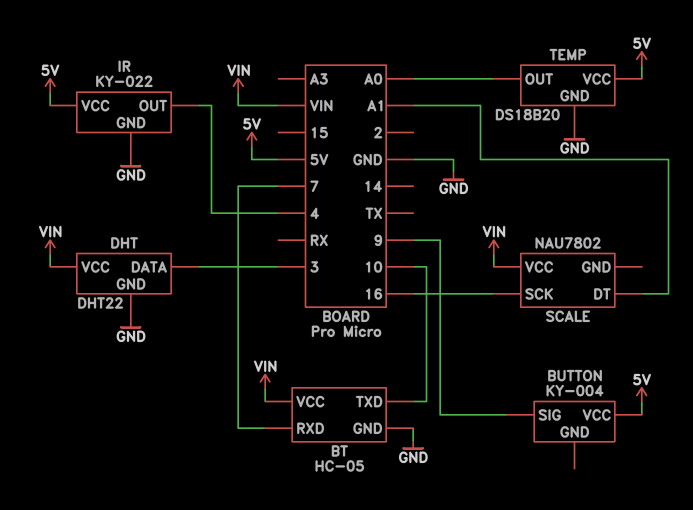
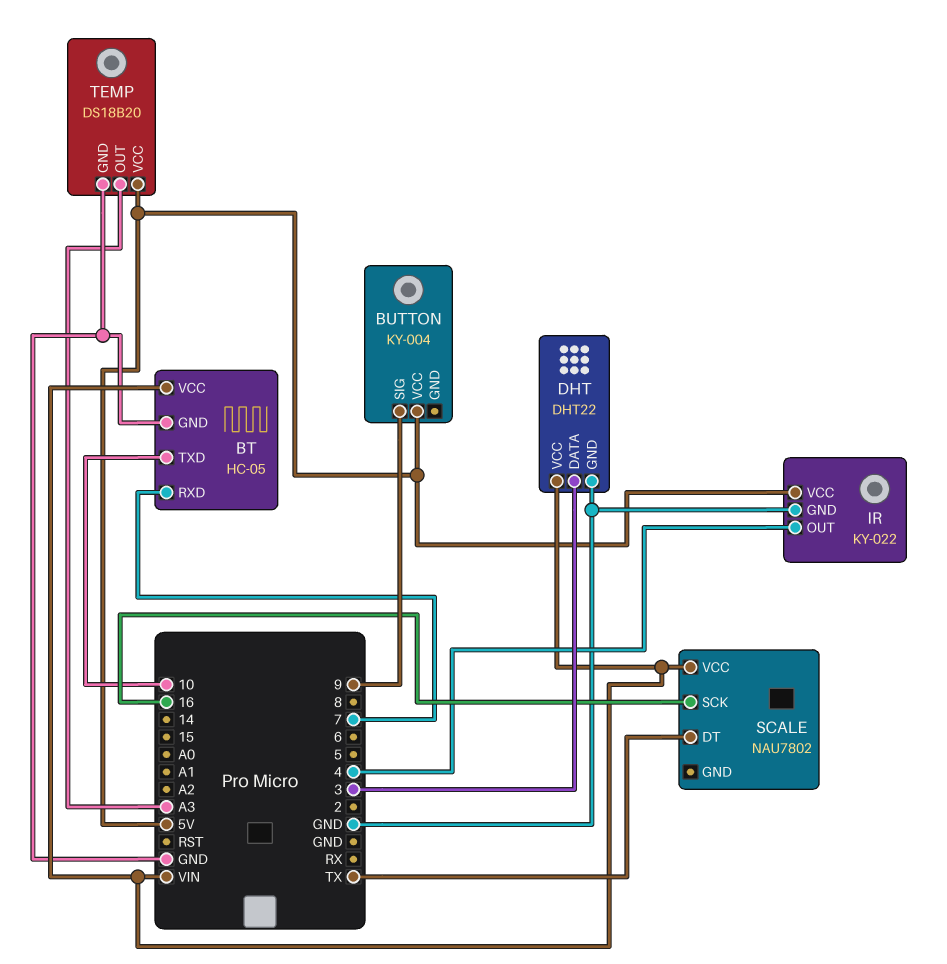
SCALE pin DT: A1 -> TX
TEMP pin OUT: A0 -> A3

